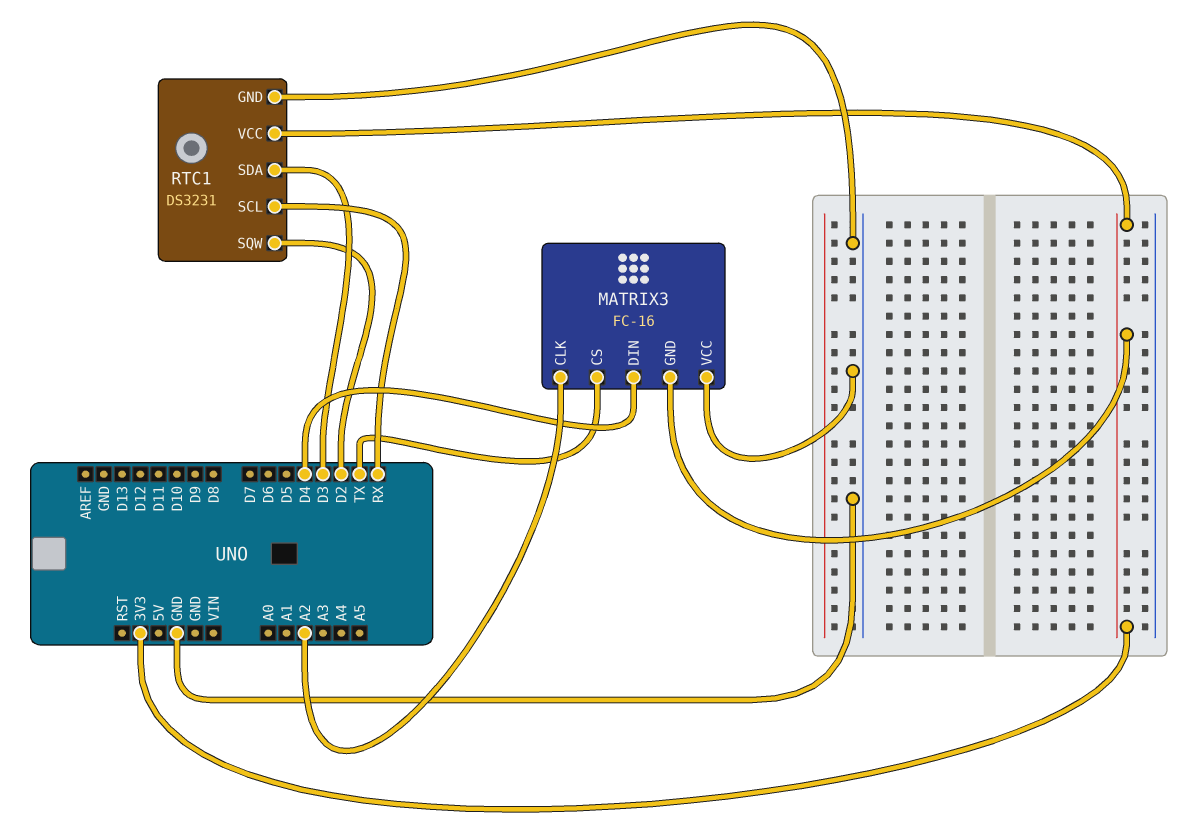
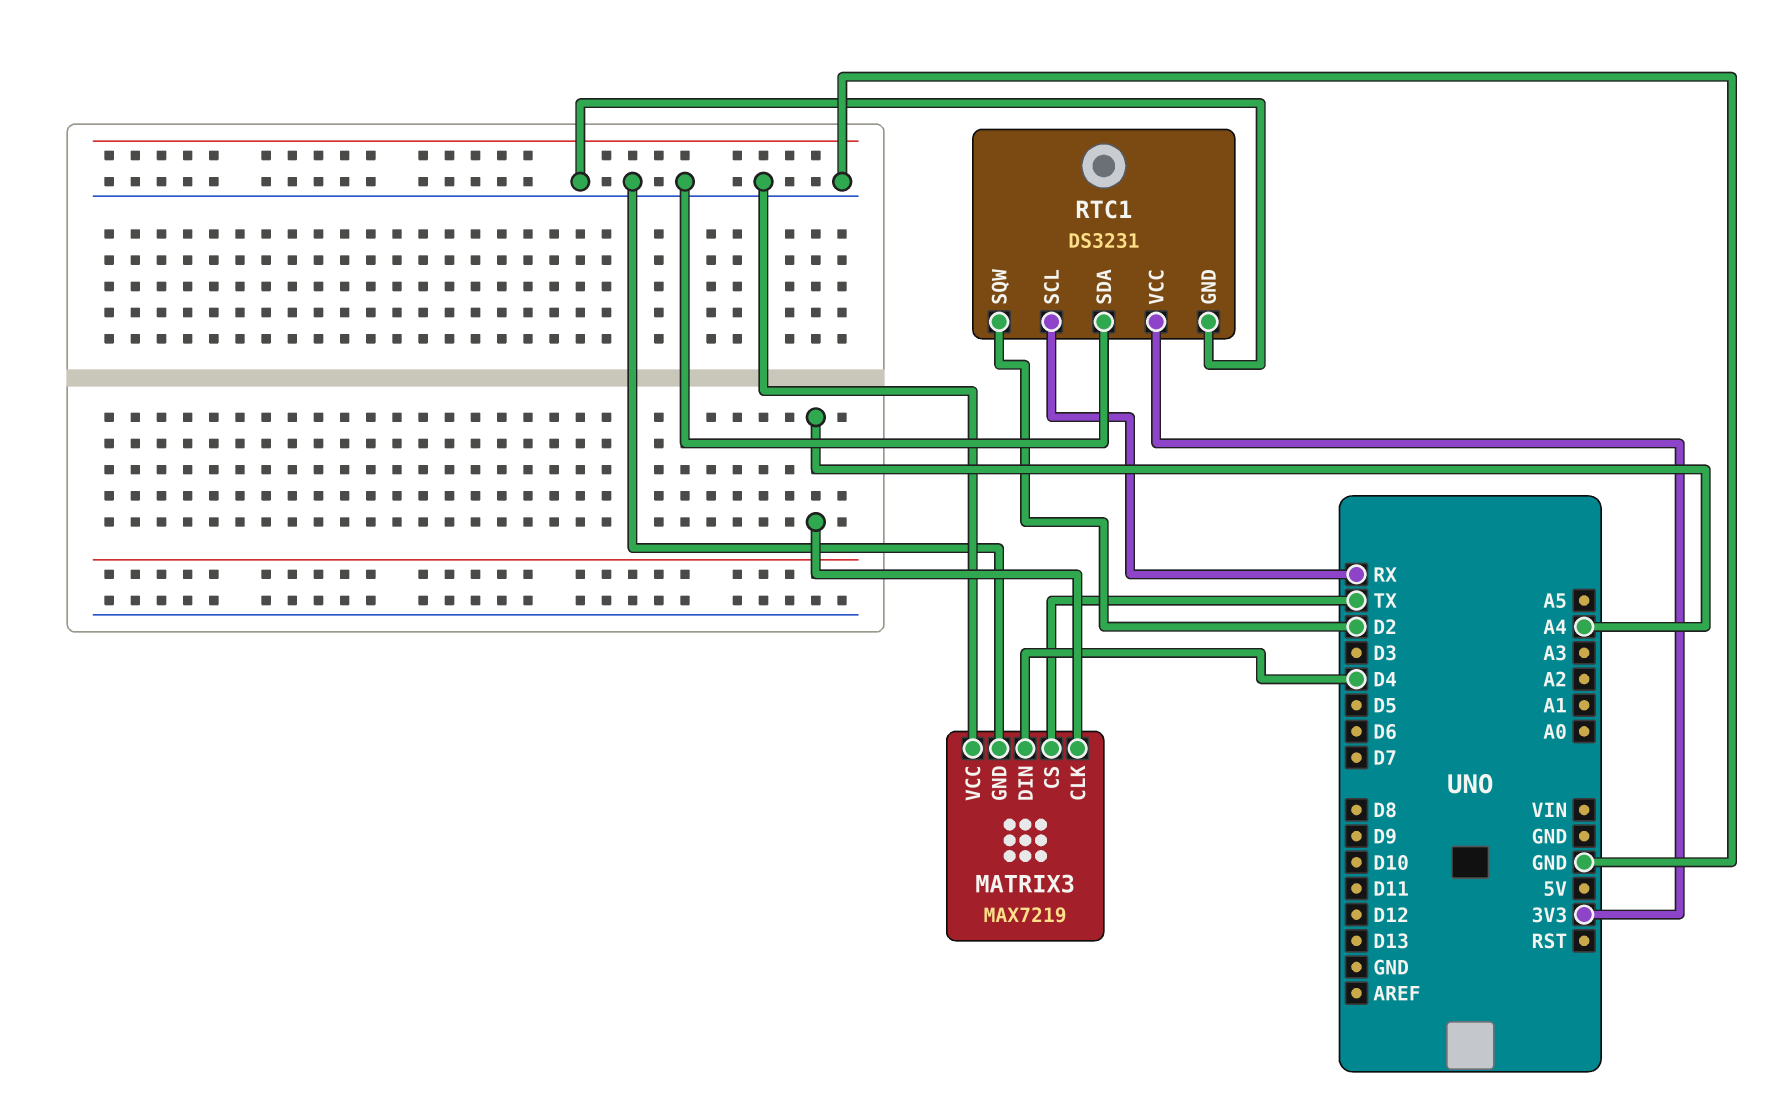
MATRIX3: FC-16 -> MAX7219
MATRIX3 pin CLK: A2 -> A4
MATRIX3 pin GND: 3V3 -> GND
RTC1 pin SDA: D3 -> GND

